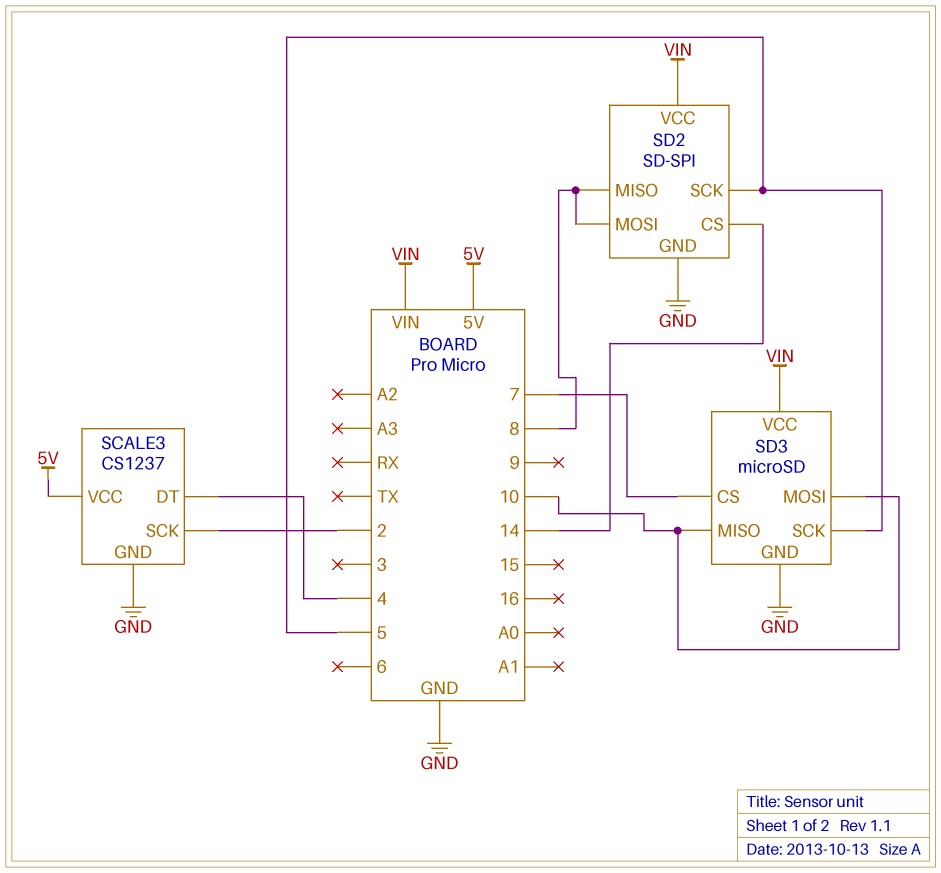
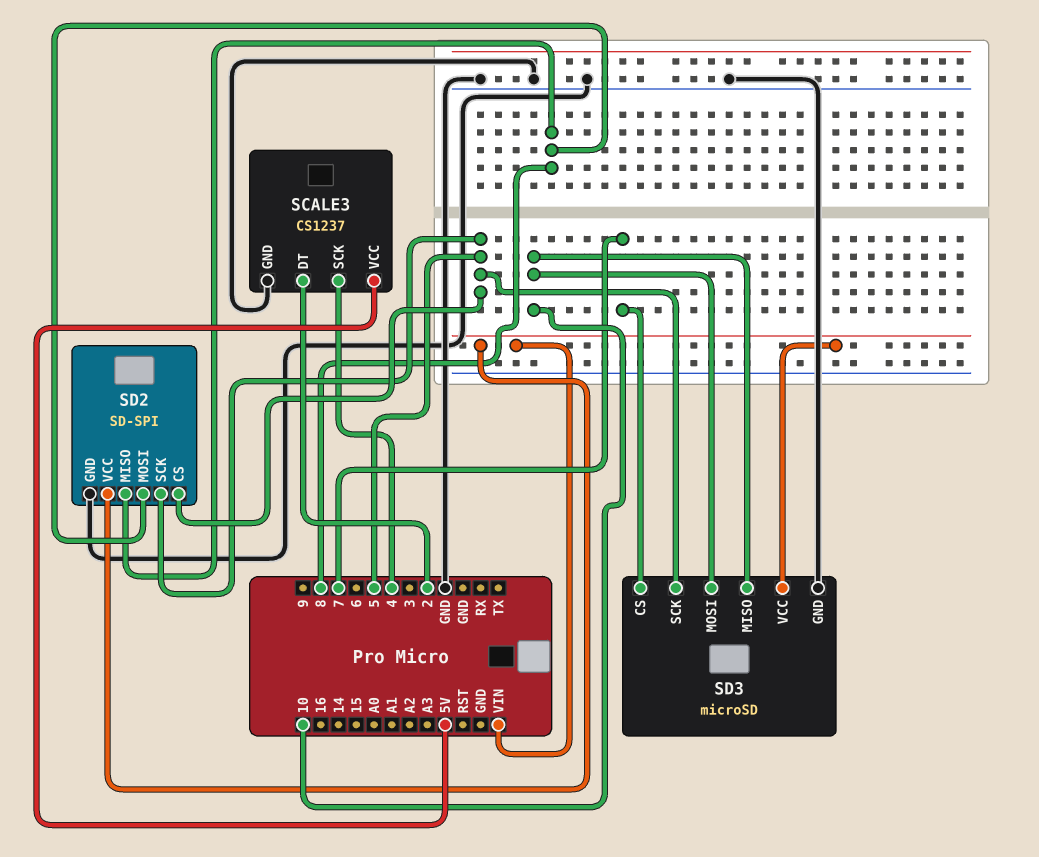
SCALE3 pin DT: 4 -> 2
SCALE3 pin SCK: 2 -> 4
SD2 pin CS: 14 -> 5

